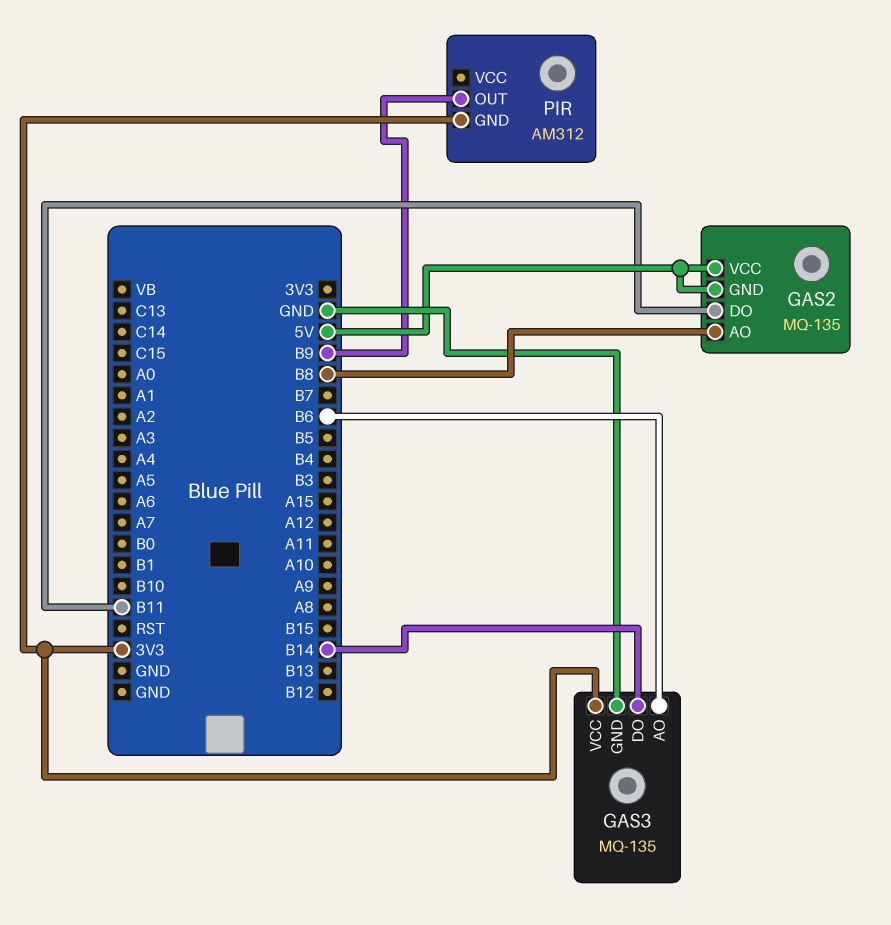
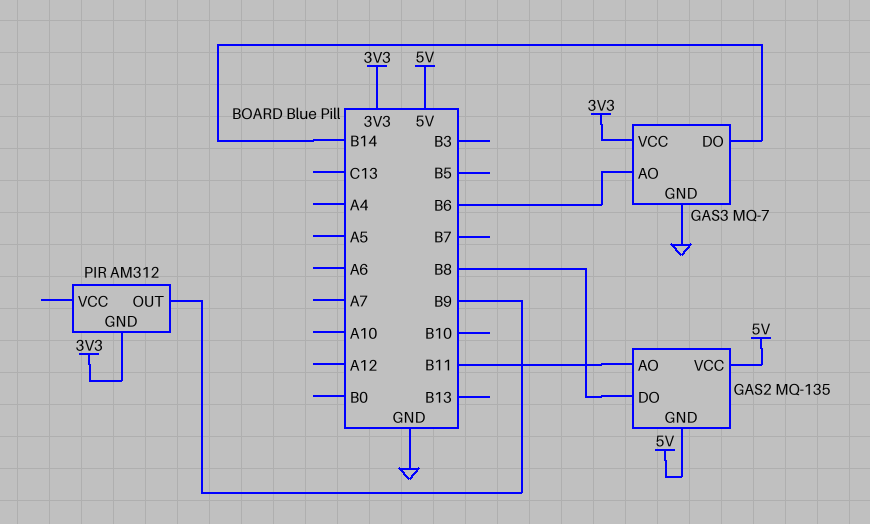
GAS2 pin AO: B8 -> B11
GAS2 pin DO: B11 -> B8
GAS3: MQ-135 -> MQ-7

